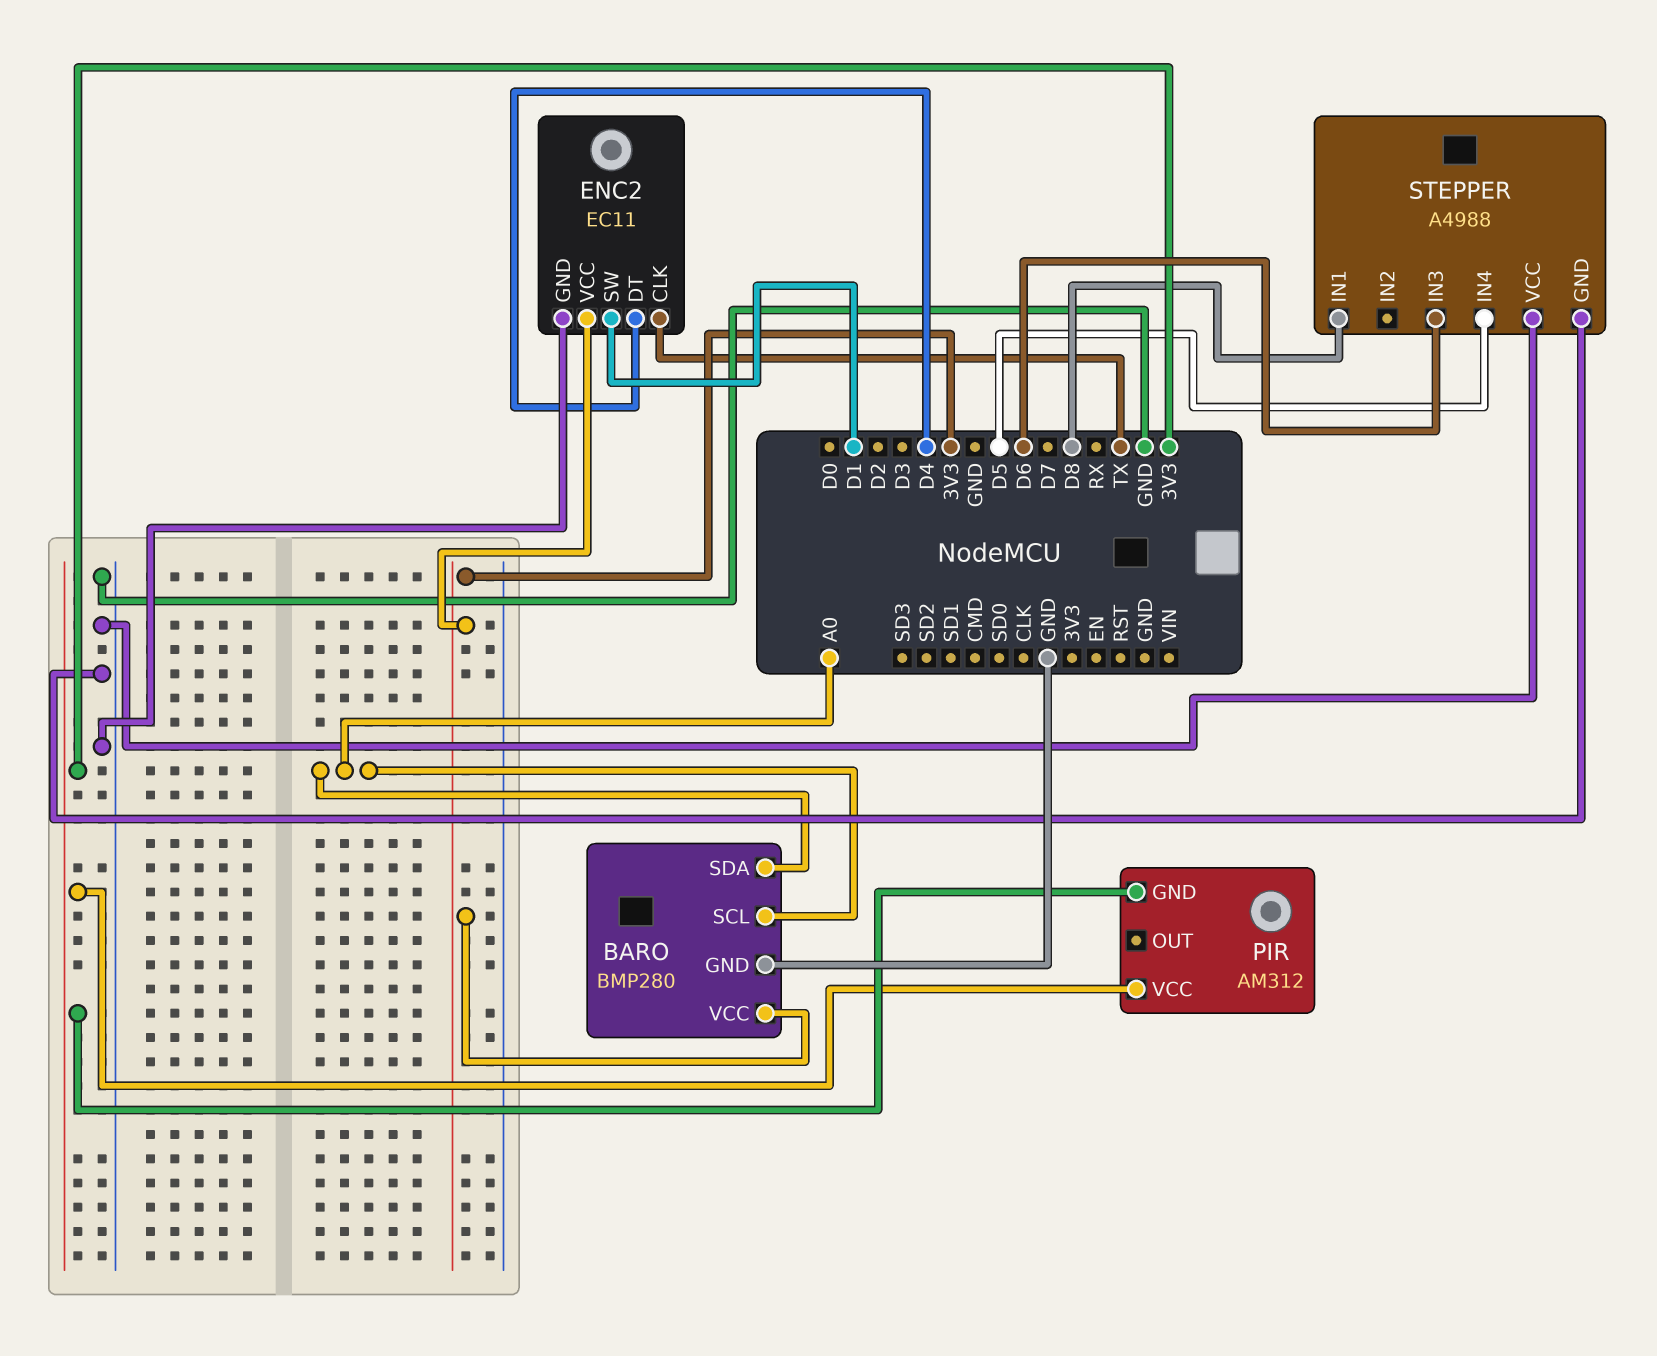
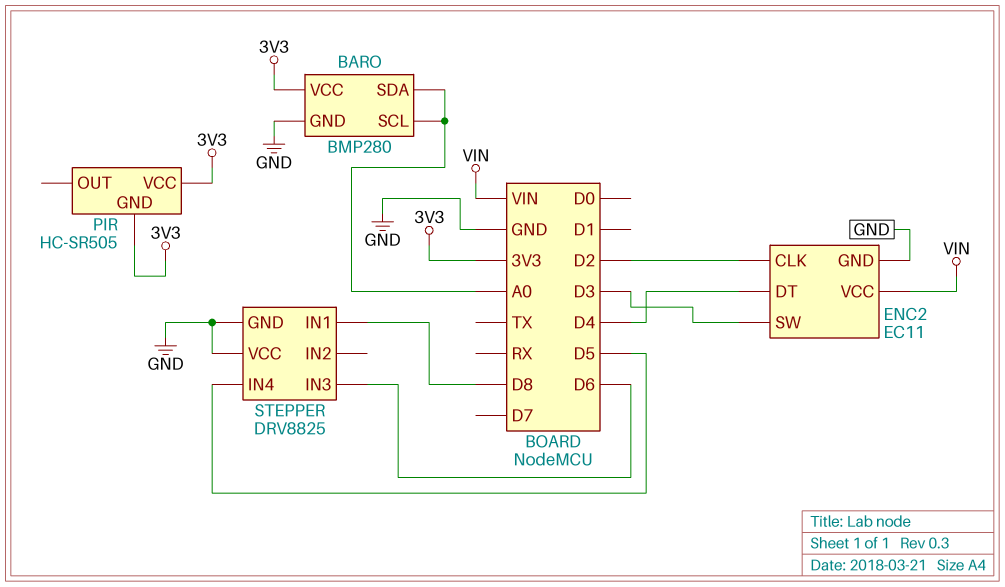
ENC2 pin CLK: TX -> D2
ENC2 pin SW: D1 -> D3
ENC2 pin VCC: 3V3 -> VIN
PIR: AM312 -> HC-SR505
STEPPER: A4988 -> DRV8825

